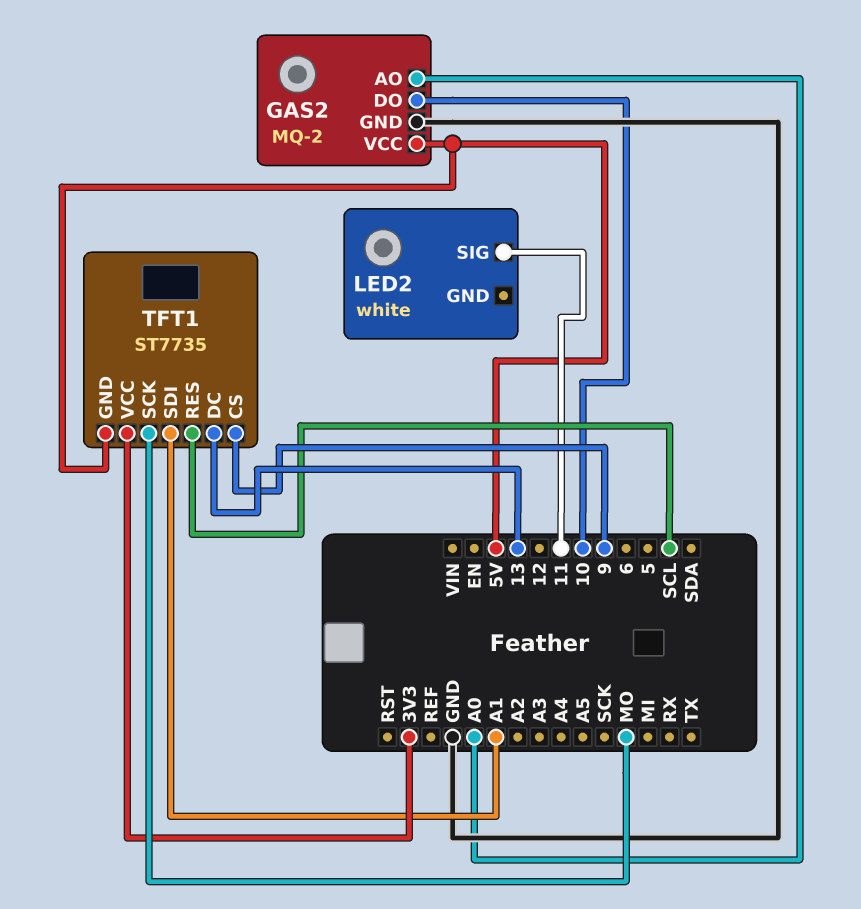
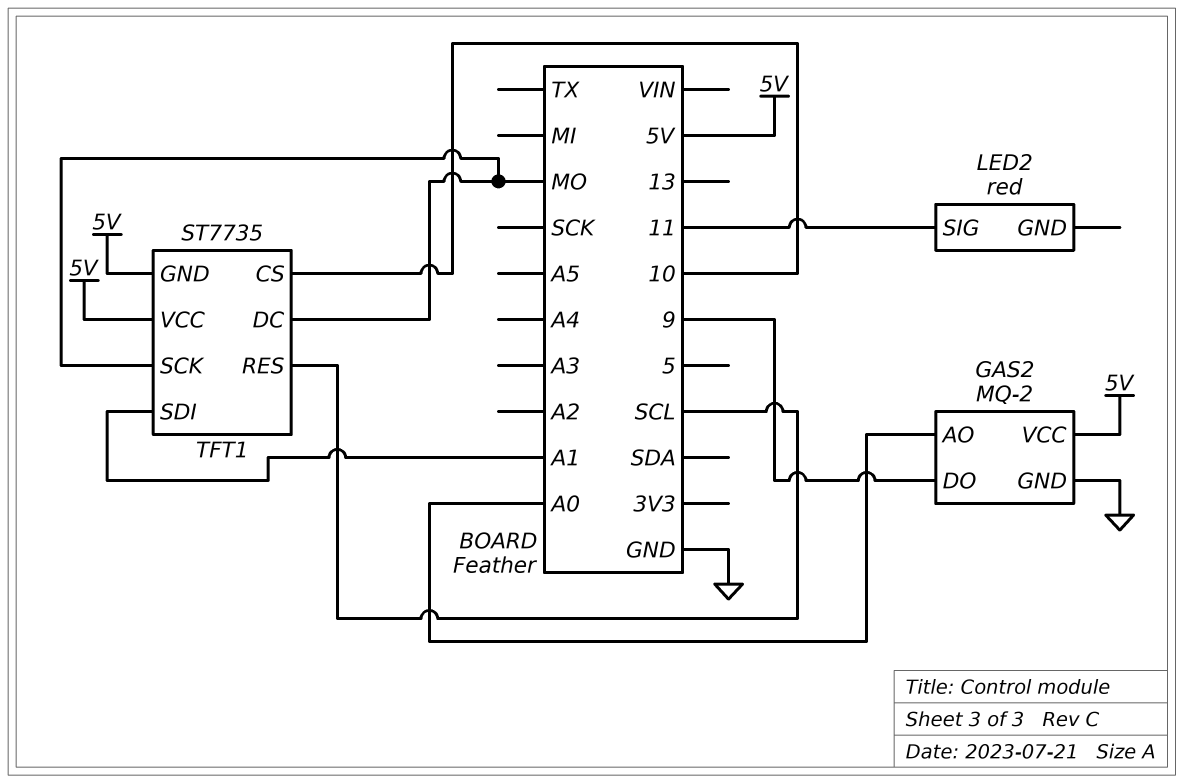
GAS2 pin DO: 10 -> 9
LED2: white -> red
TFT1 pin CS: 9 -> 10
TFT1 pin DC: 13 -> MO
TFT1 pin VCC: 3V3 -> 5V

